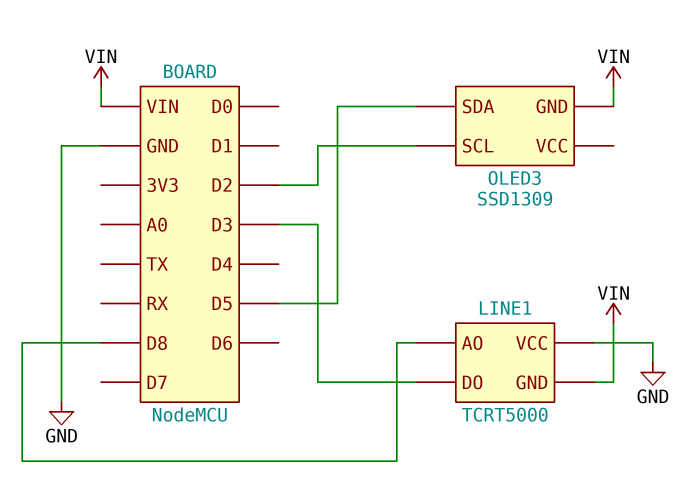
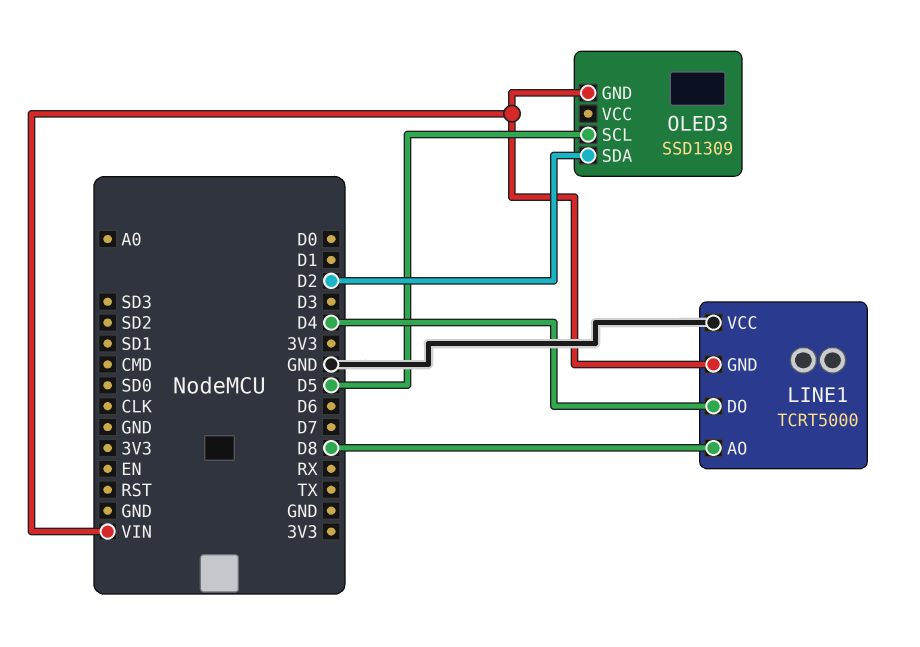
LINE1 pin DO: D3 -> D4
OLED3 pin SCL: D2 -> D5
OLED3 pin SDA: D5 -> D2

